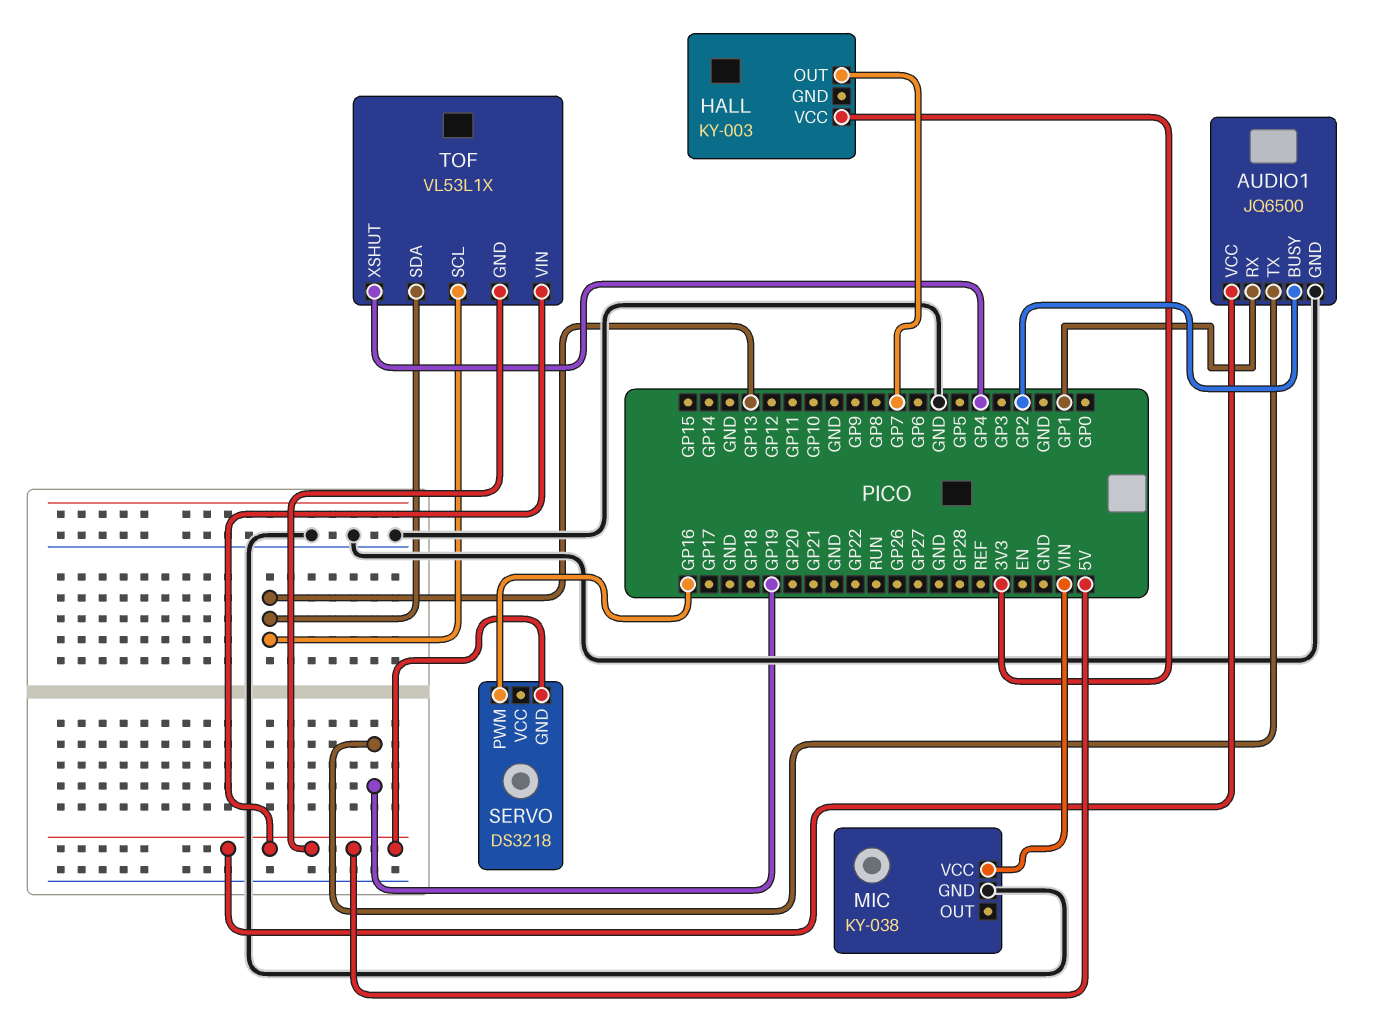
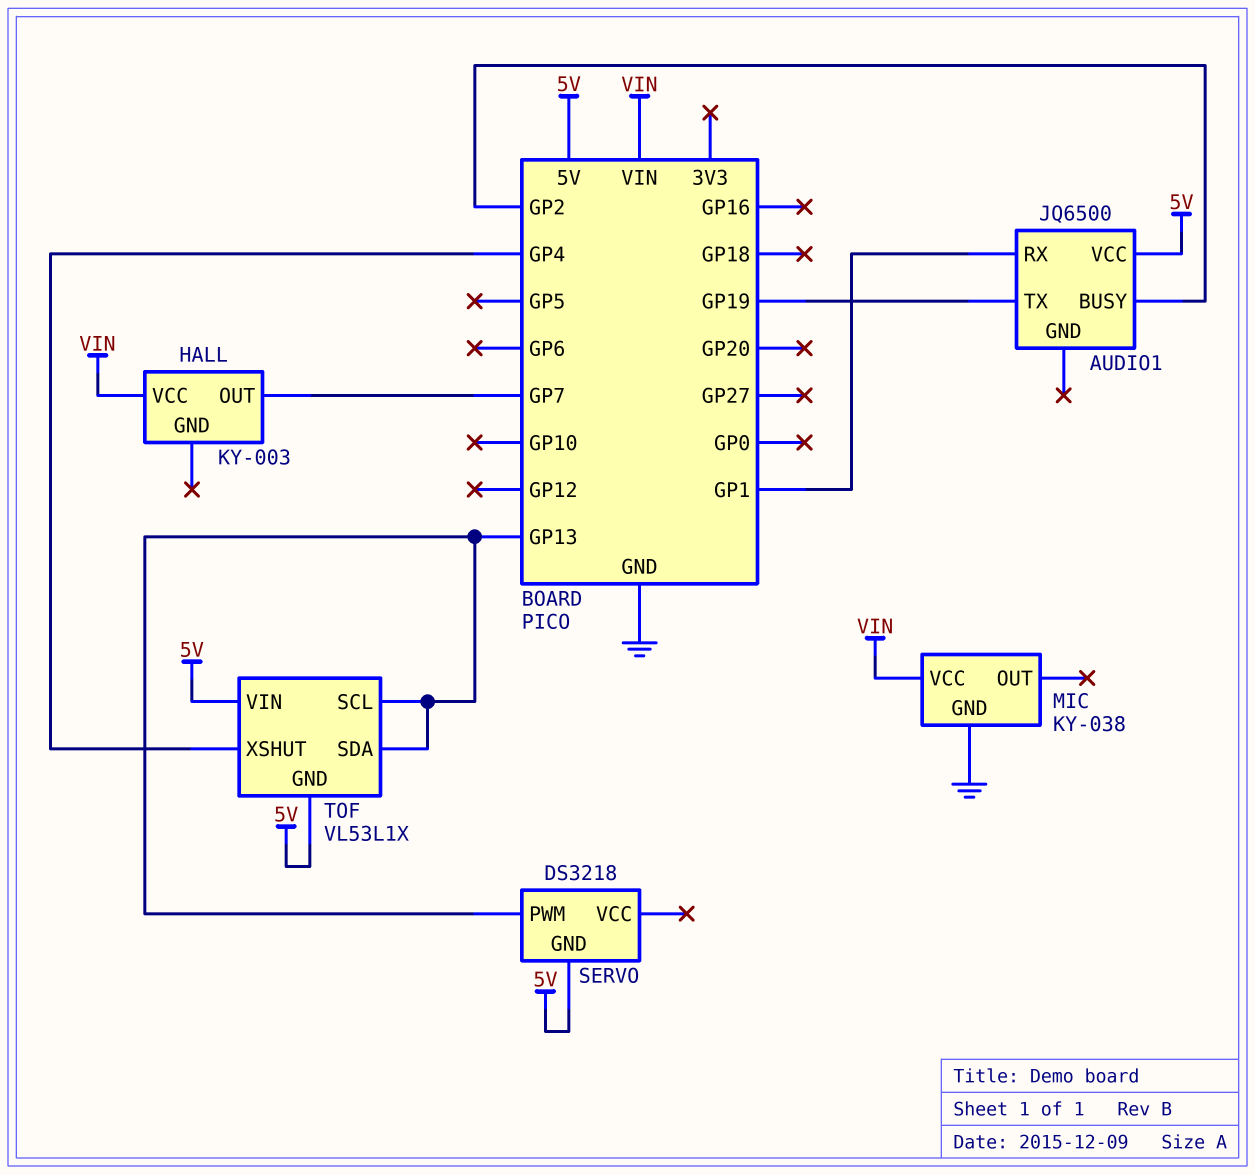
AUDIO1 pin GND: GND -> none
HALL pin VCC: 3V3 -> VIN
SERVO pin PWM: GP16 -> GP13

